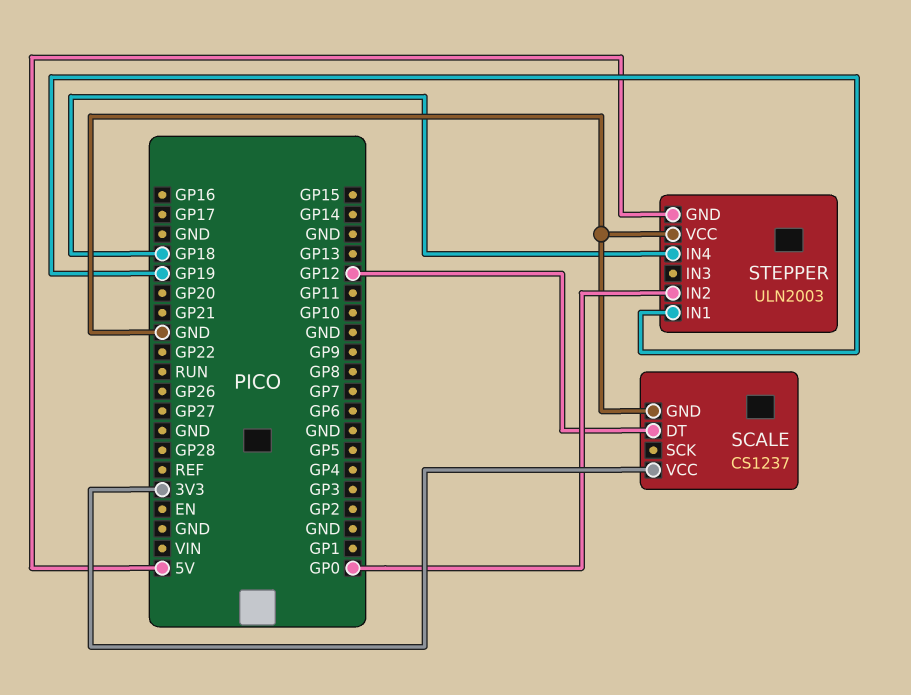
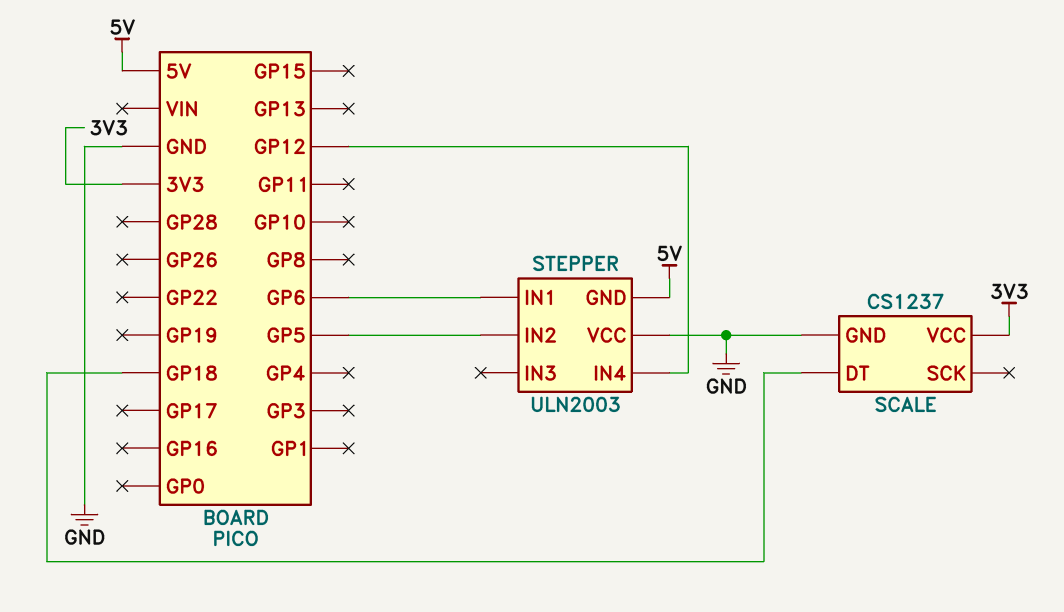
SCALE pin DT: GP12 -> GP18
STEPPER pin IN1: GP19 -> GP6
STEPPER pin IN2: GP0 -> GP5
STEPPER pin IN4: GP18 -> GP12

